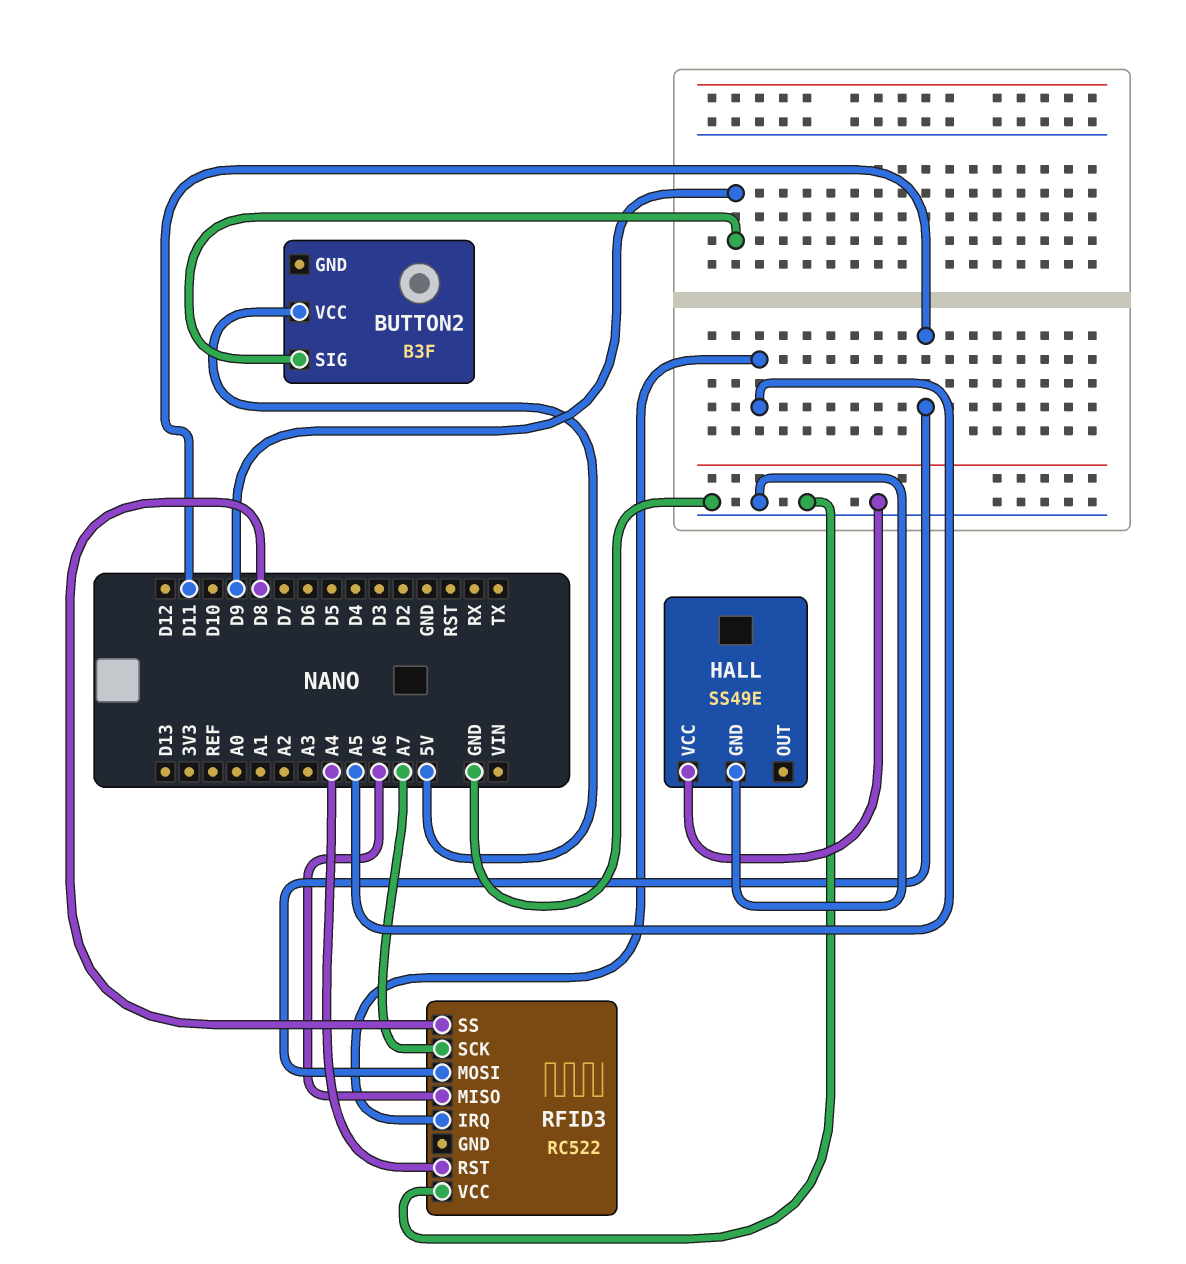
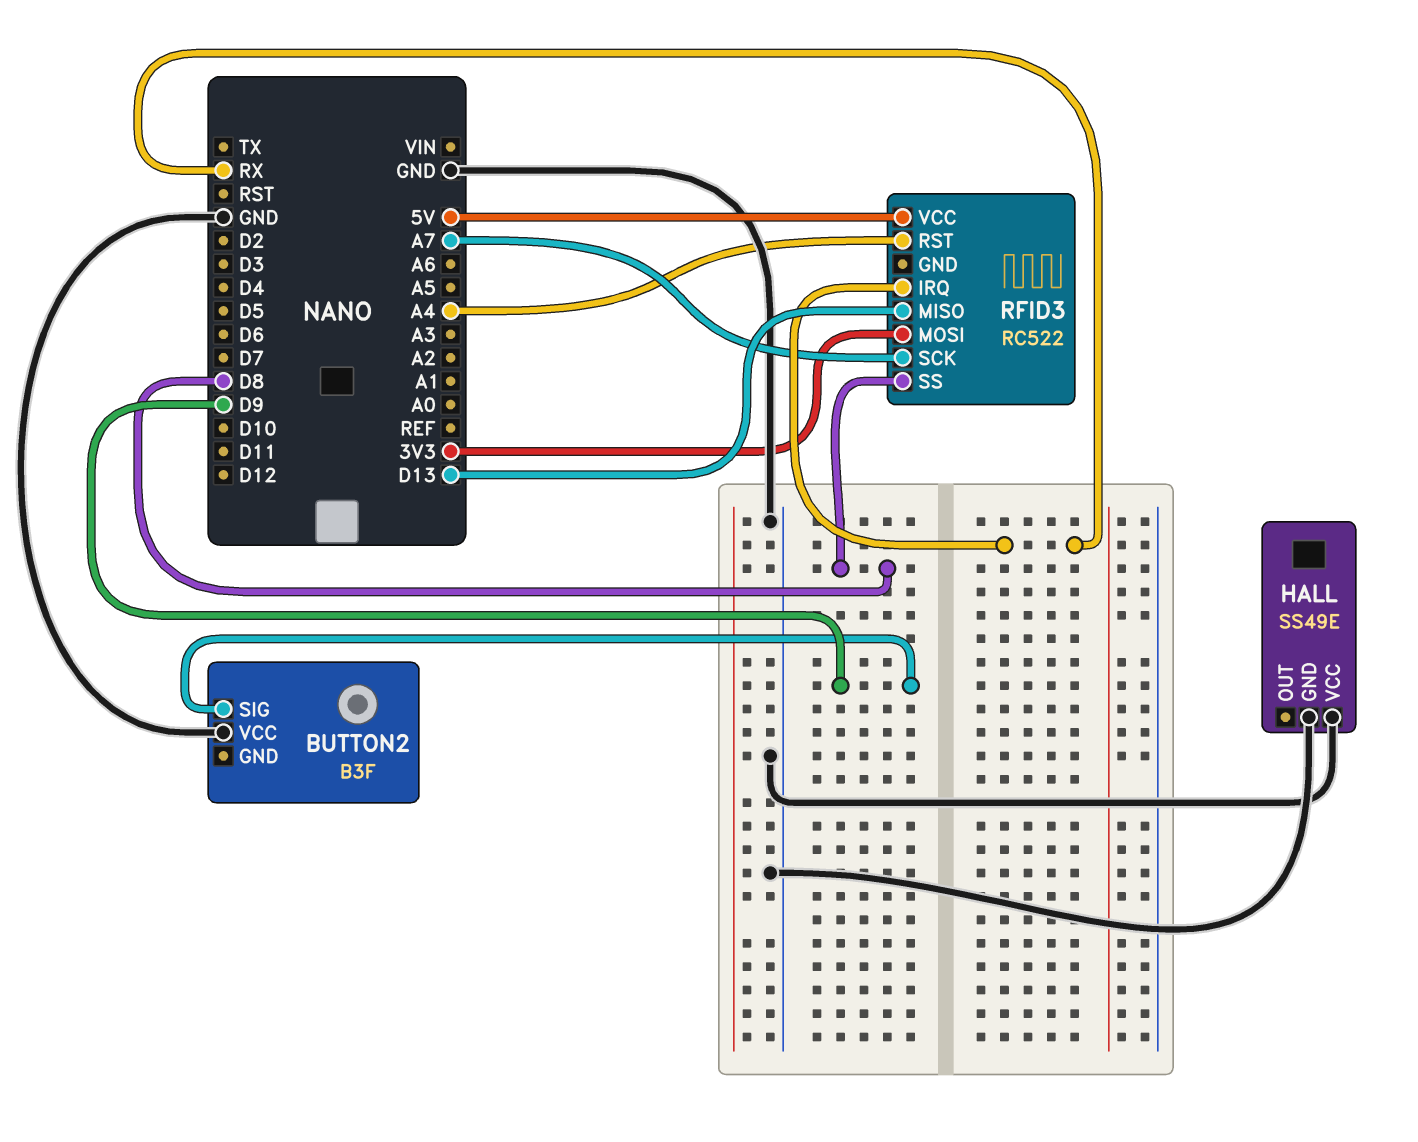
BUTTON2 pin VCC: 5V -> GND
RFID3 pin IRQ: A5 -> RX
RFID3 pin MISO: A6 -> D13
RFID3 pin MOSI: D11 -> 3V3
RFID3 pin VCC: GND -> 5V

